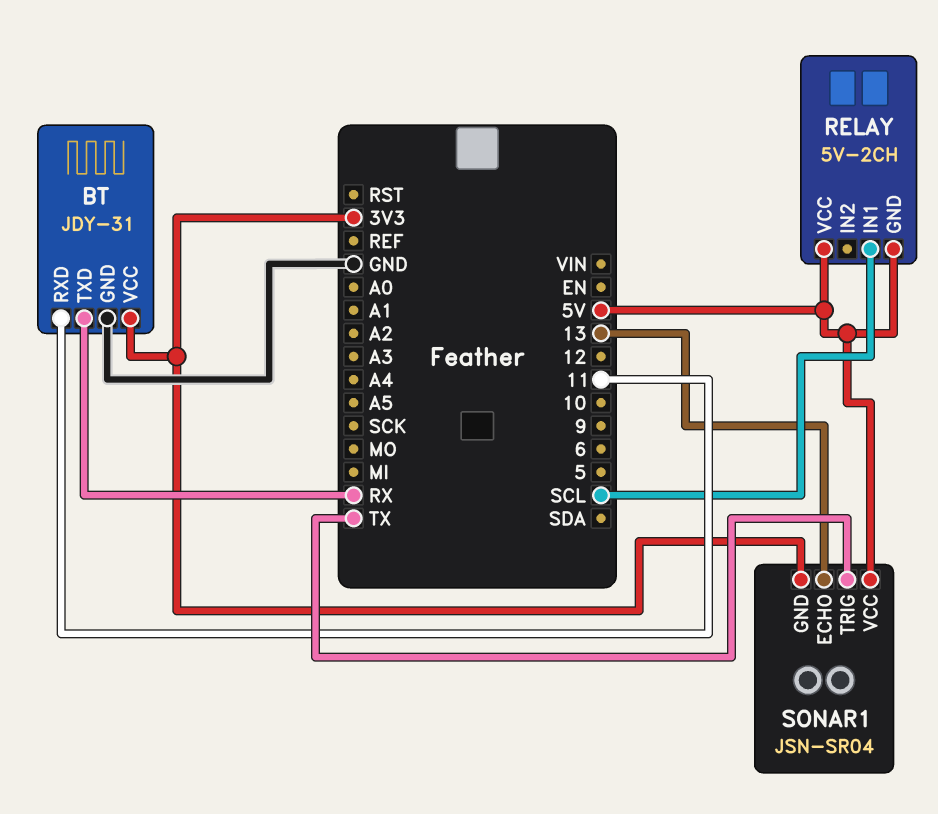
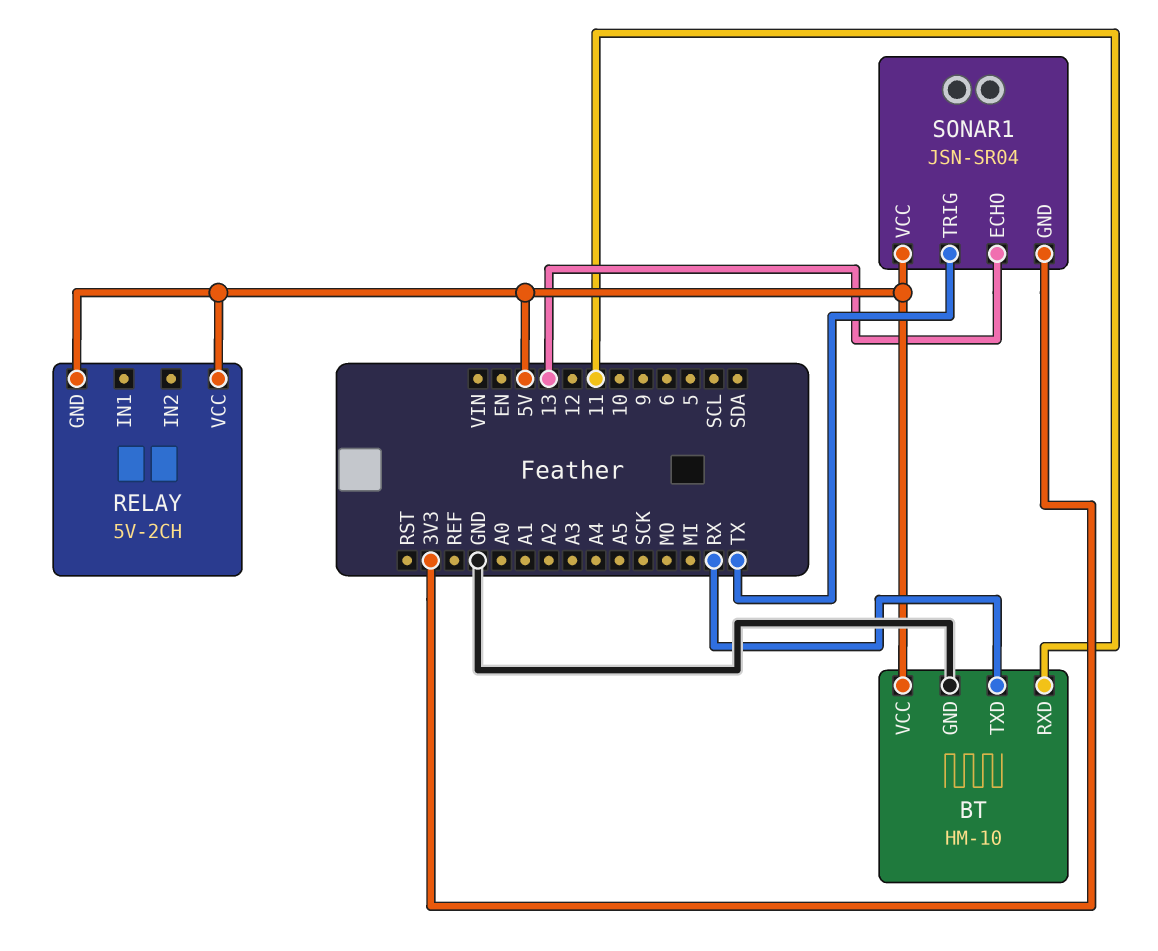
BT: JDY-31 -> HM-10
BT pin VCC: 3V3 -> 5V
RELAY pin IN1: SCL -> none

